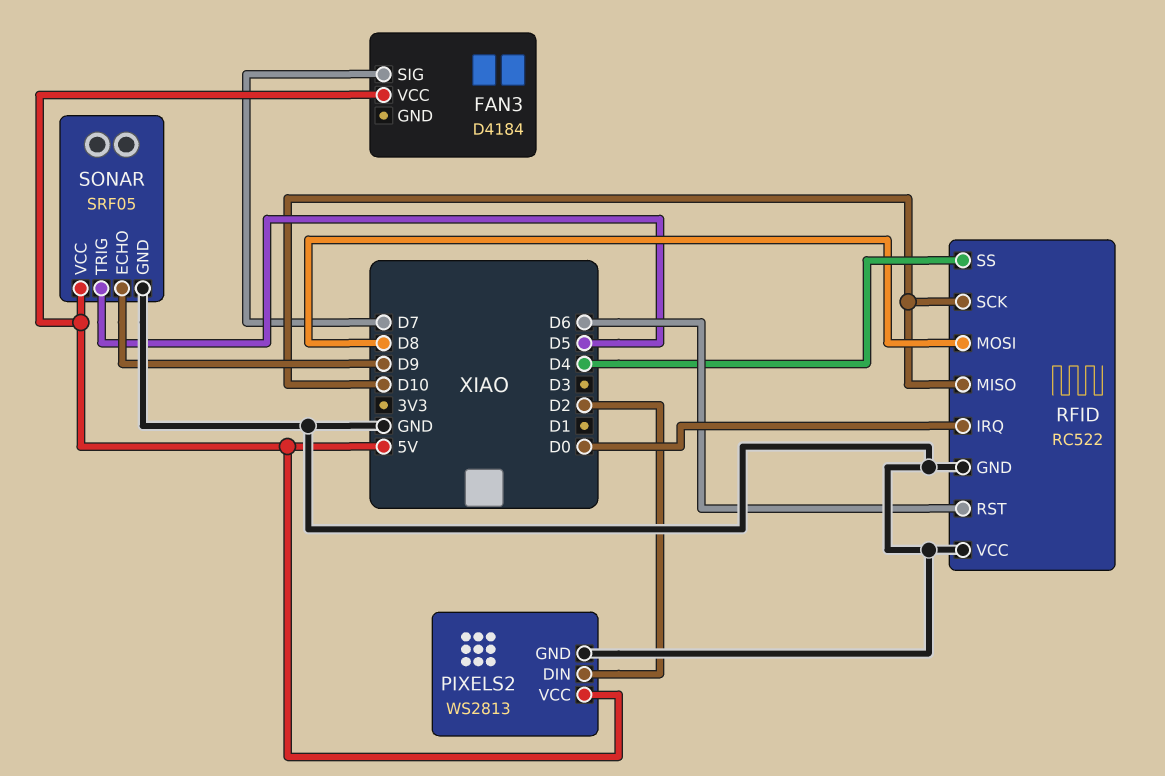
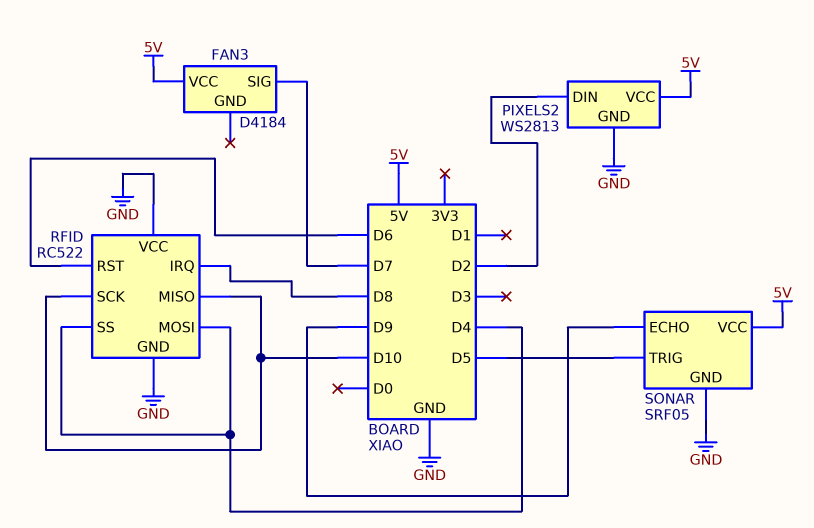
RFID pin IRQ: D0 -> D8
RFID pin MOSI: D8 -> D4

